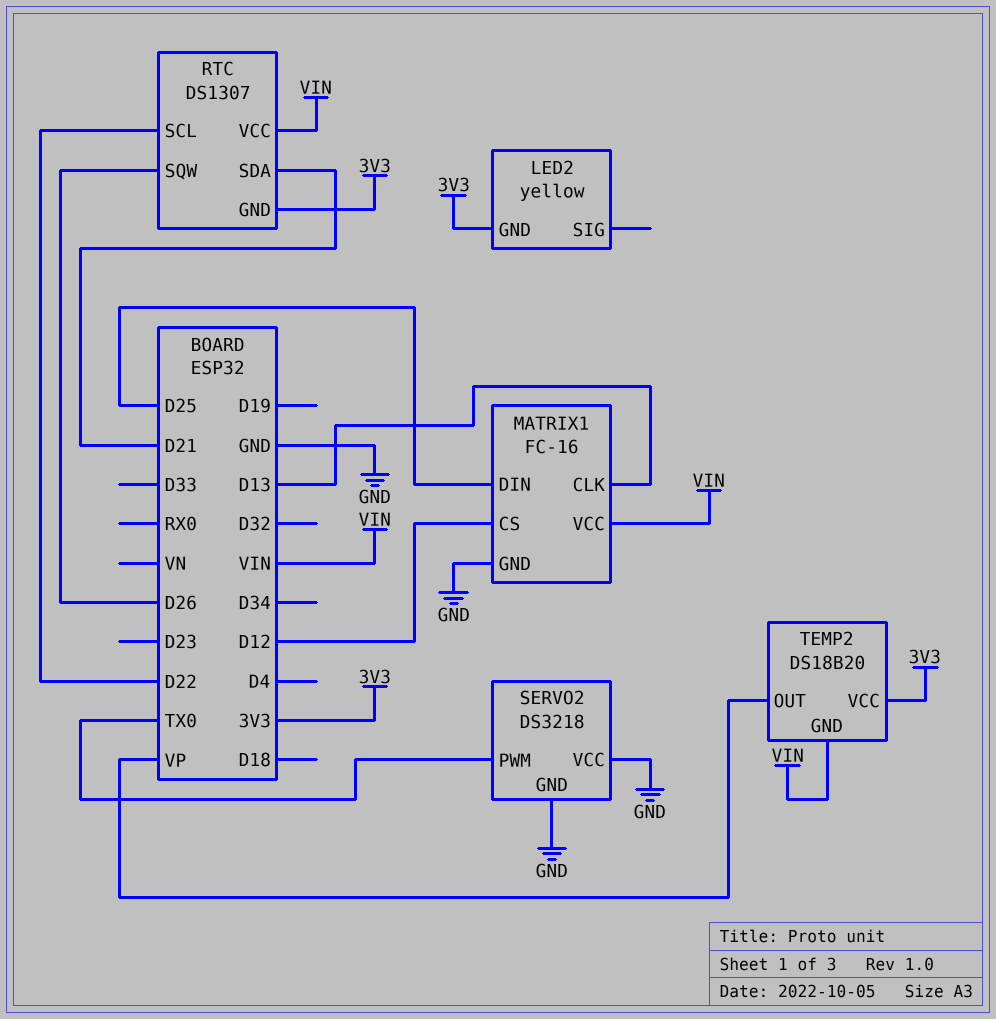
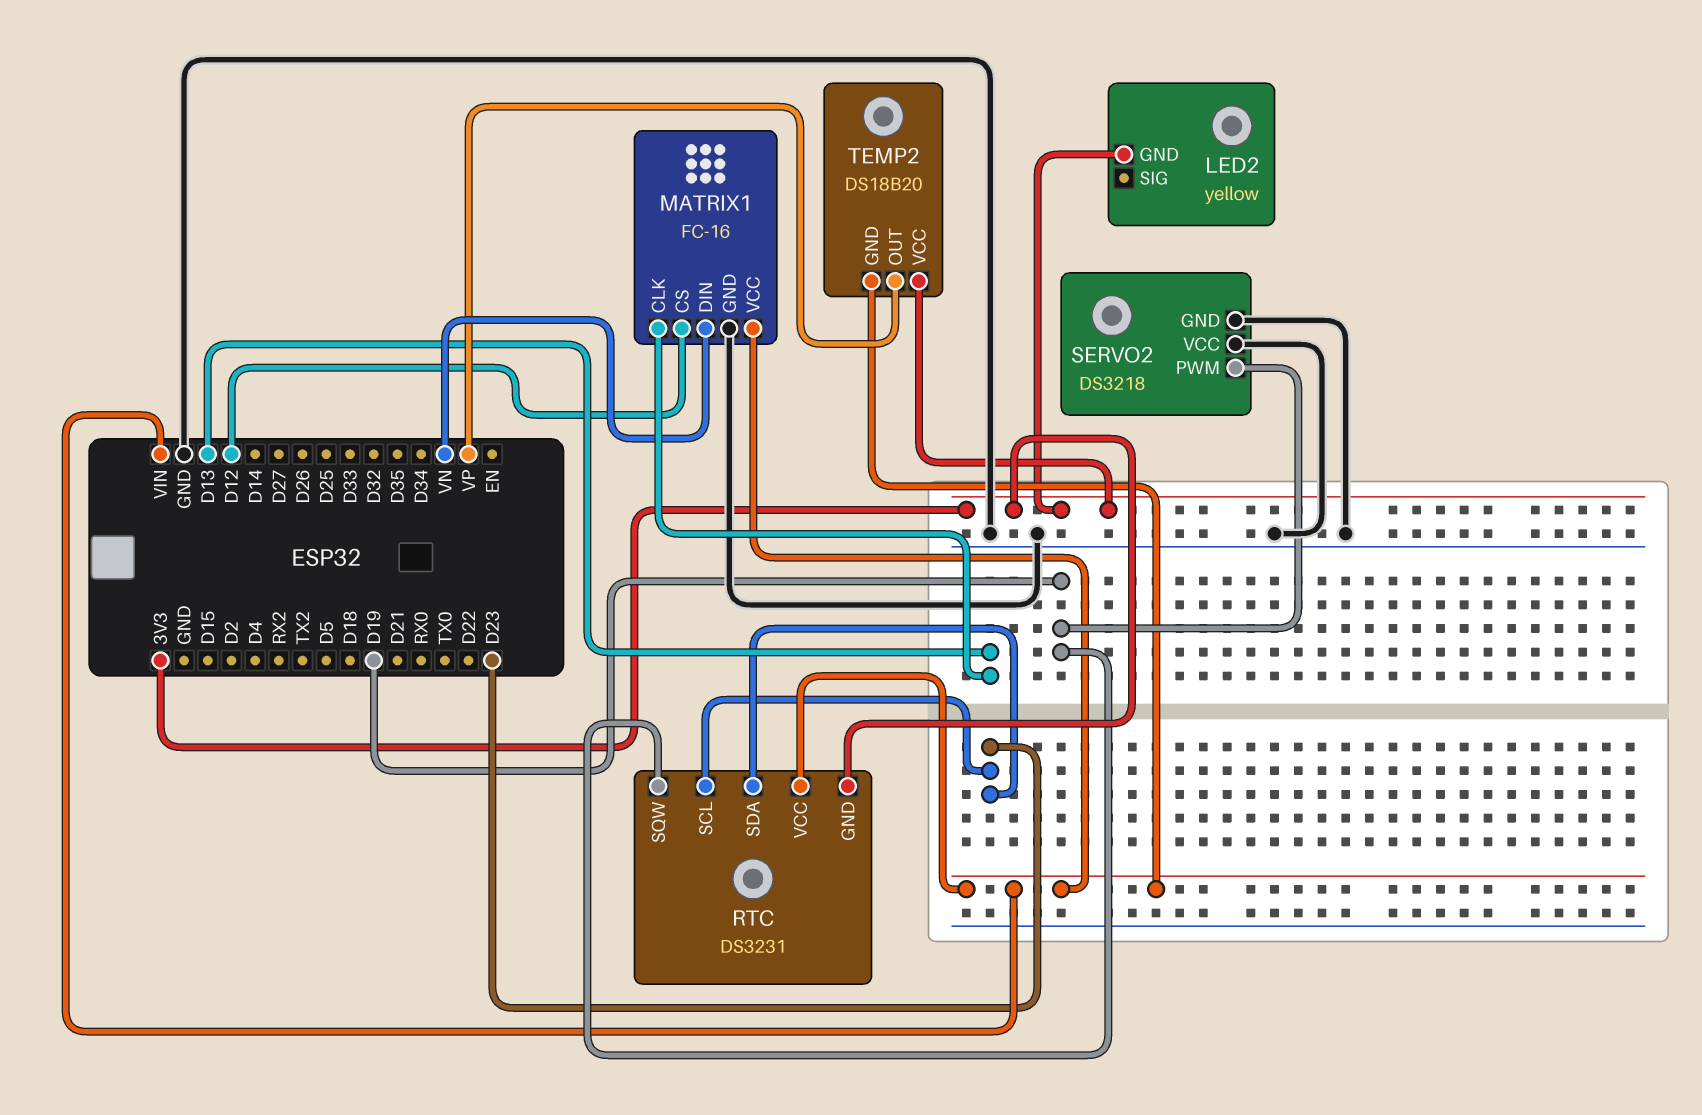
MATRIX1 pin DIN: D25 -> VN
RTC: DS1307 -> DS3231
RTC pin SCL: D22 -> D23
RTC pin SDA: D21 -> D23
RTC pin SQW: D26 -> D19
SERVO2 pin PWM: TX0 -> D19

